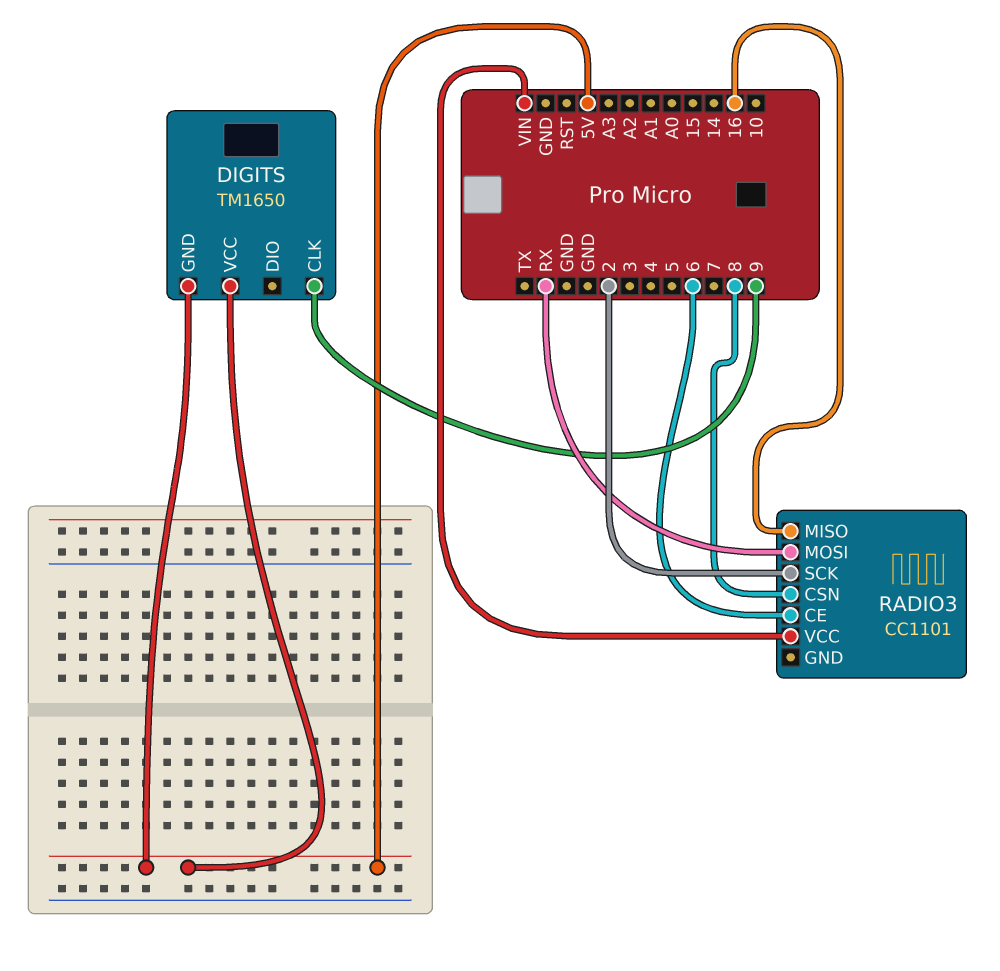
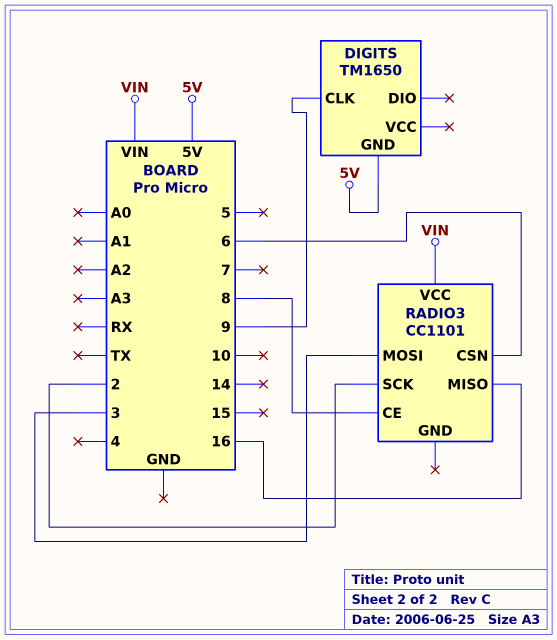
DIGITS pin VCC: 5V -> none
RADIO3 pin CE: 6 -> 8
RADIO3 pin CSN: 8 -> 6
RADIO3 pin MOSI: RX -> 3

